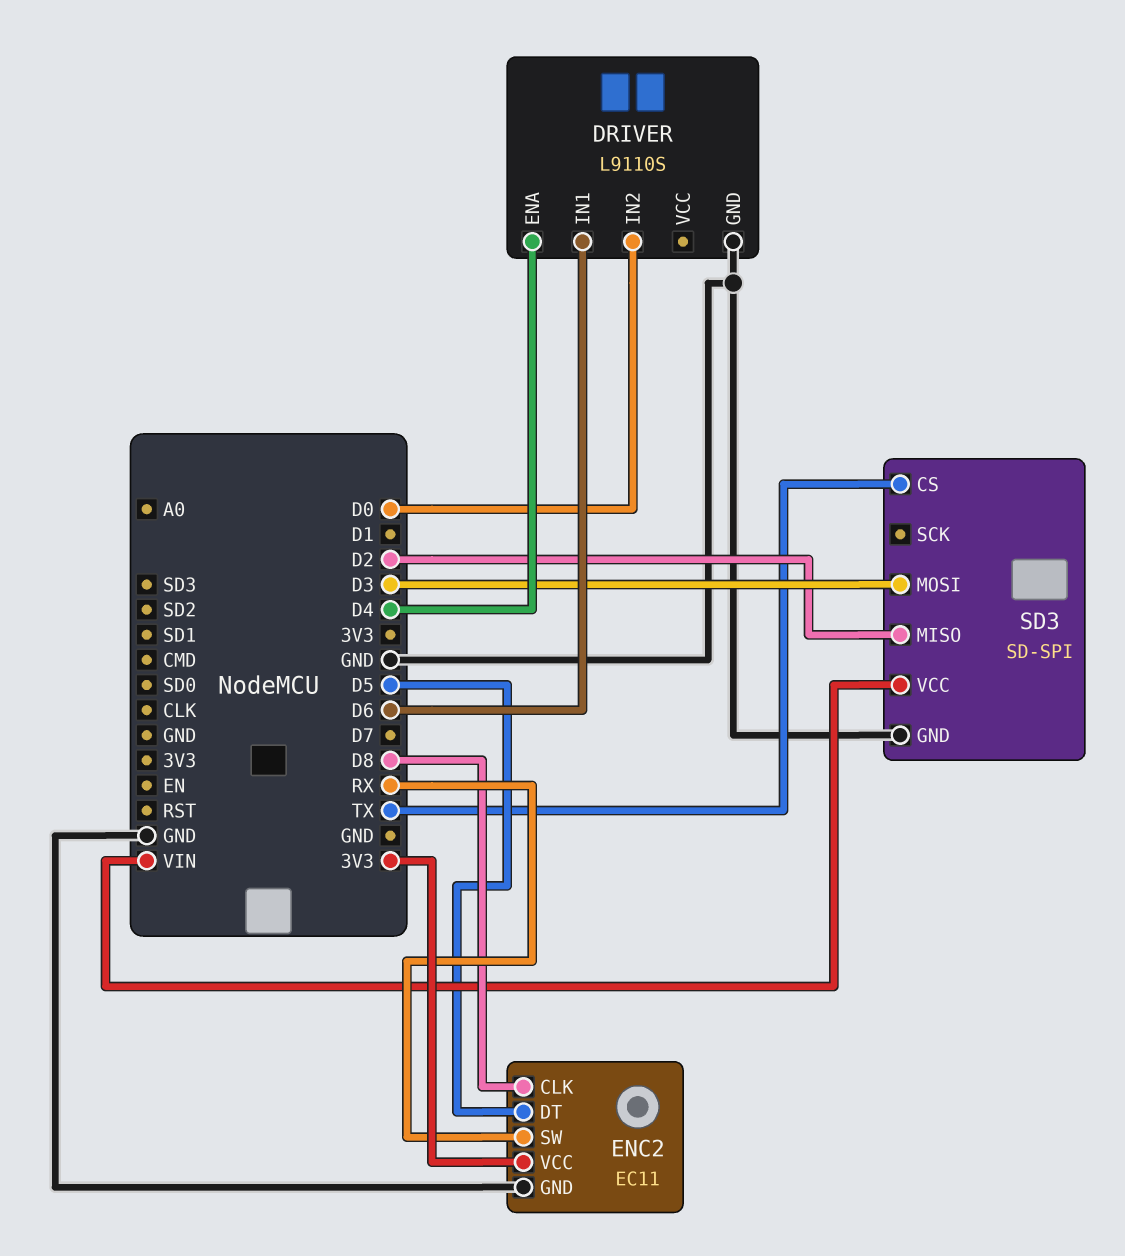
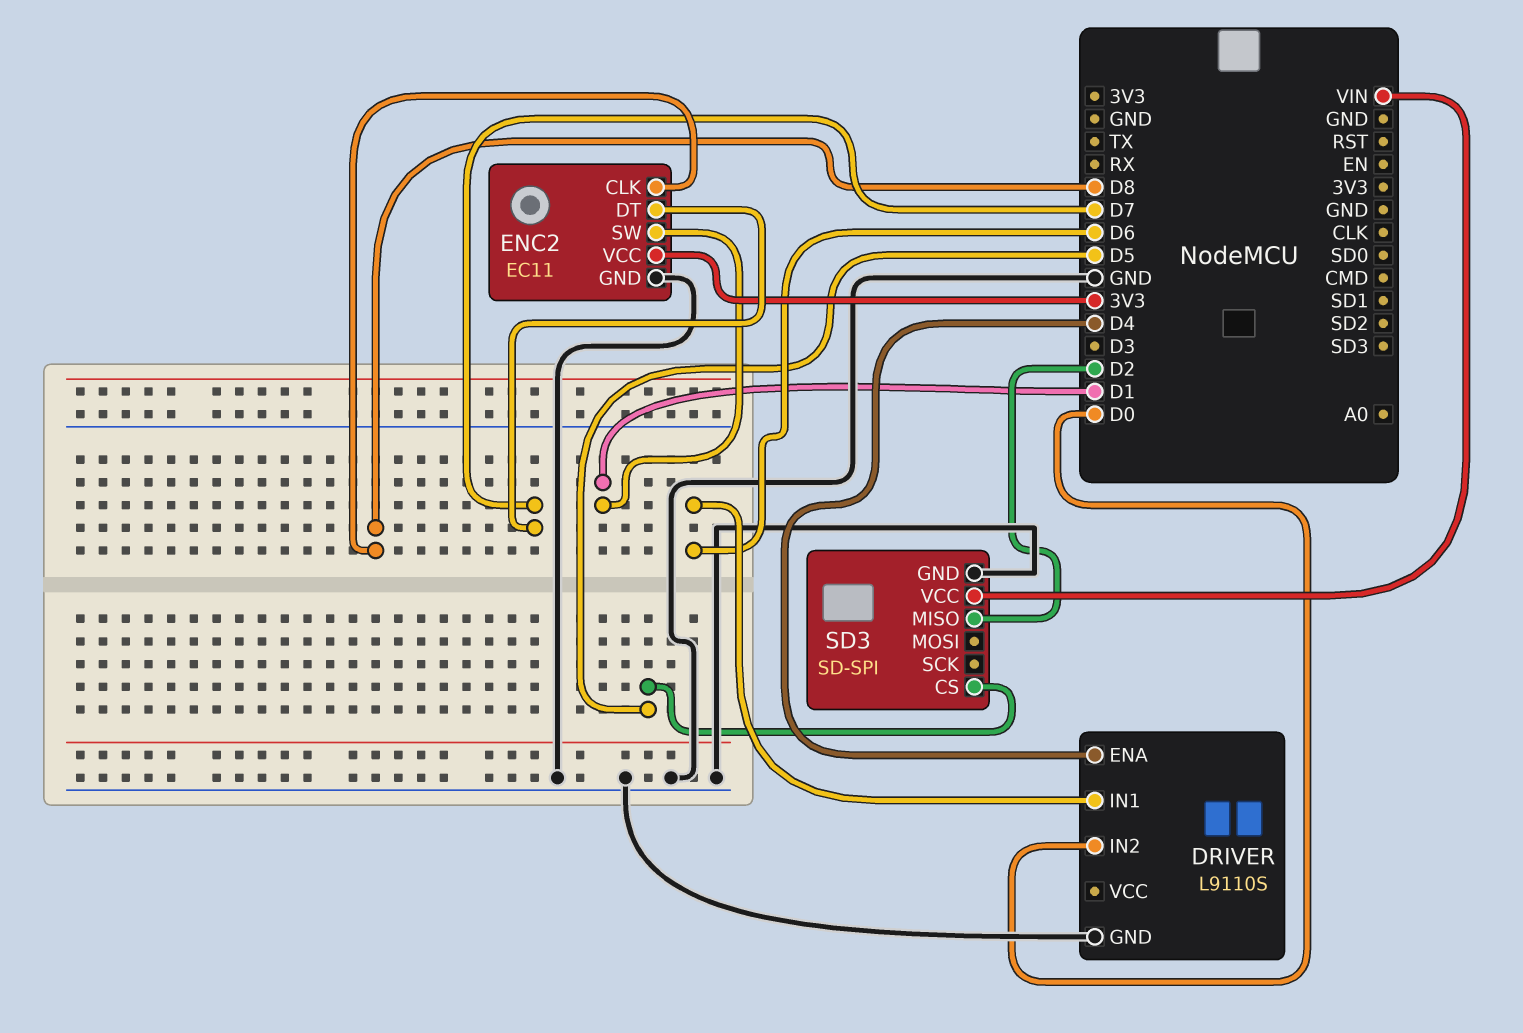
ENC2 pin DT: D5 -> D7
ENC2 pin SW: RX -> D1
SD3 pin CS: TX -> D5
SD3 pin MOSI: D3 -> none

